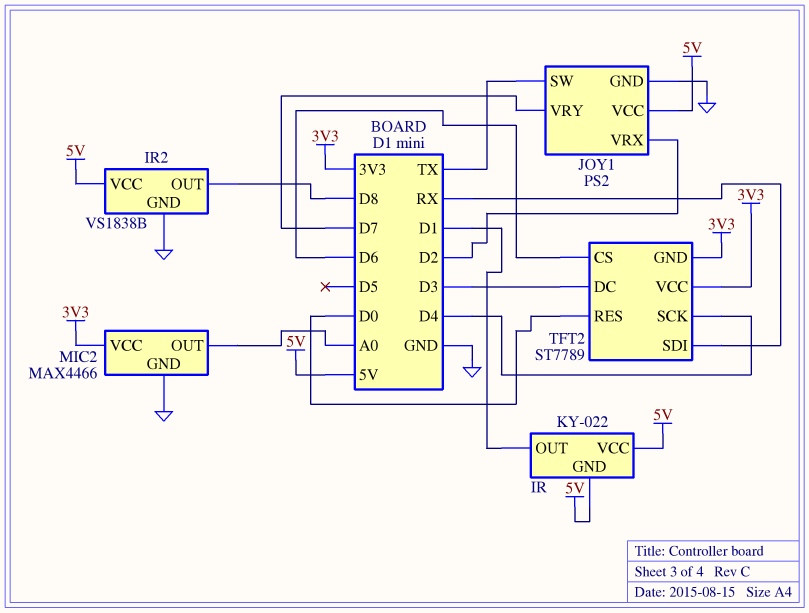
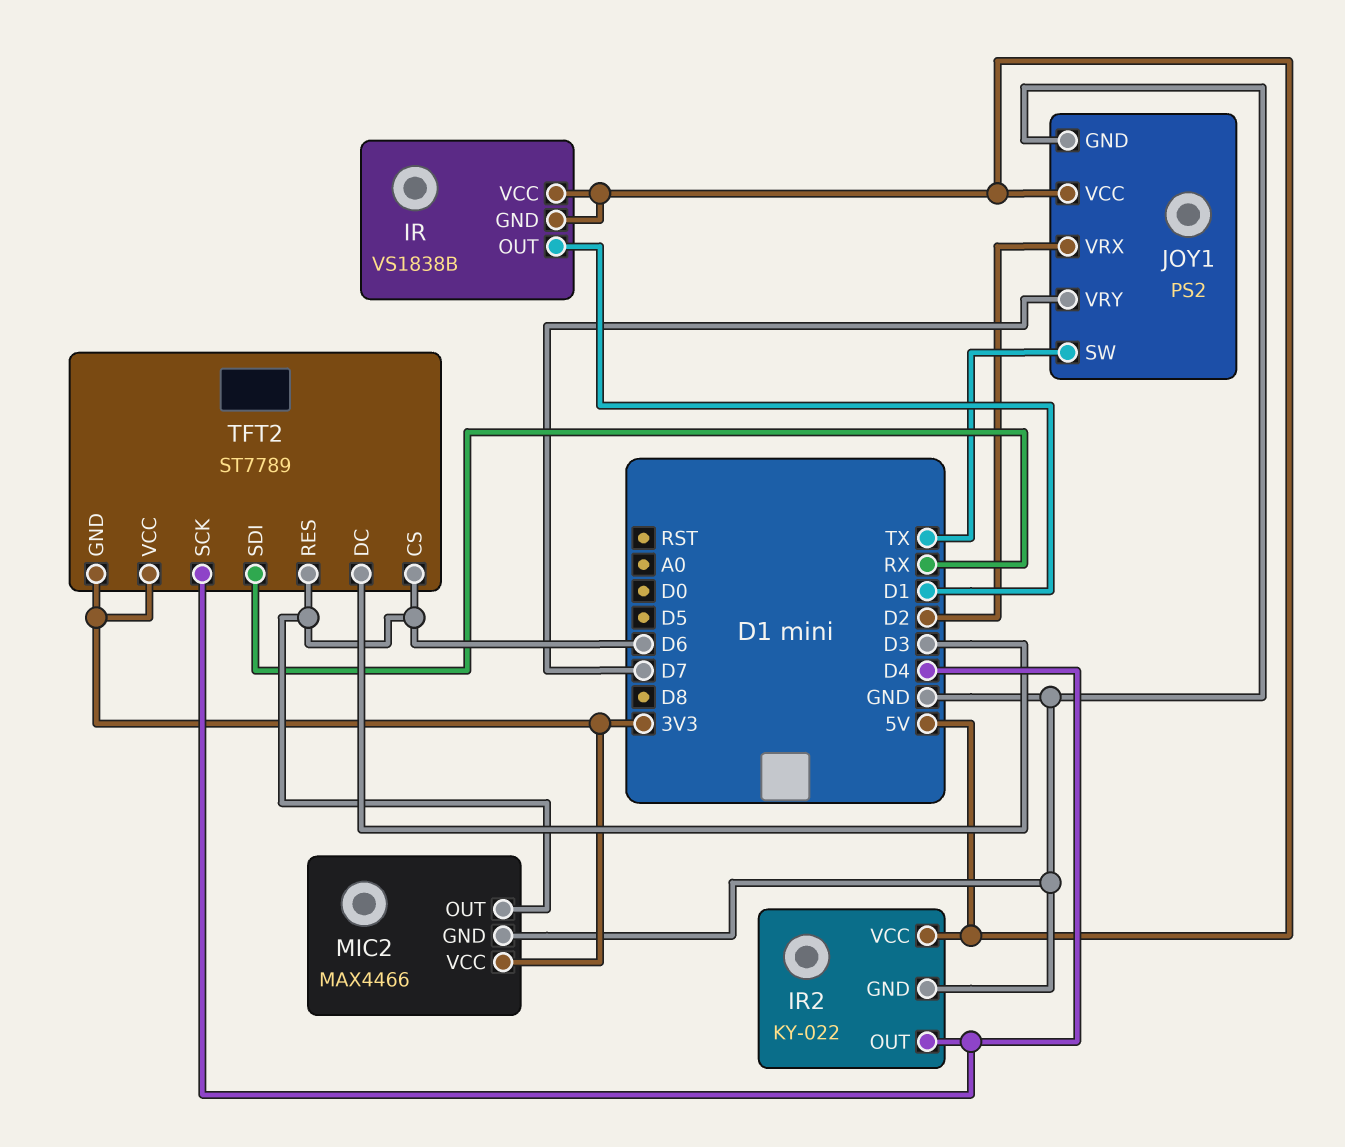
IR: KY-022 -> VS1838B
IR2: VS1838B -> KY-022
IR2 pin OUT: D8 -> D4
MIC2 pin OUT: A0 -> D6
TFT2 pin RES: D0 -> D6

